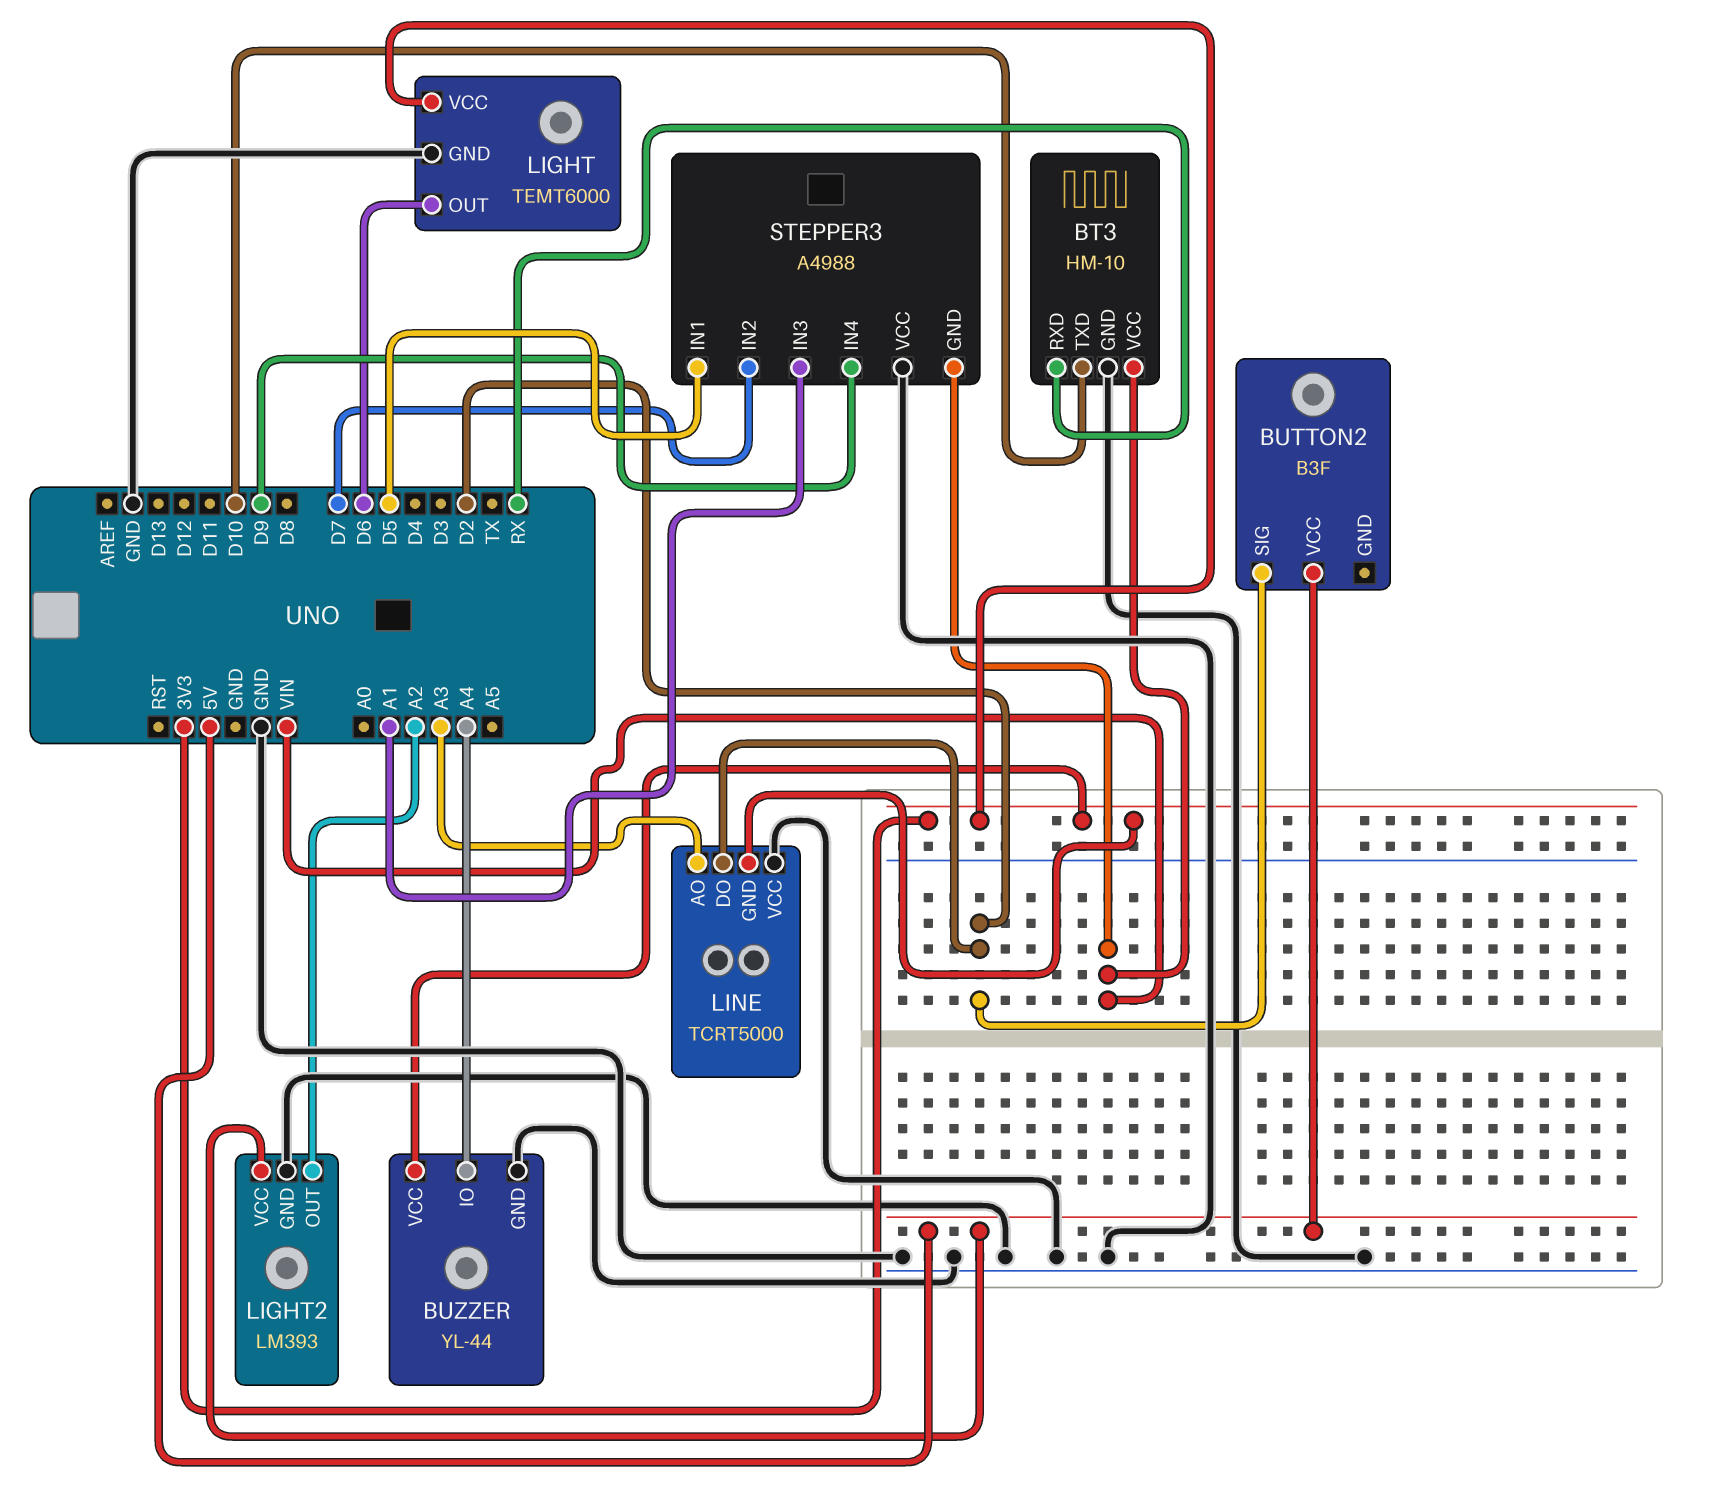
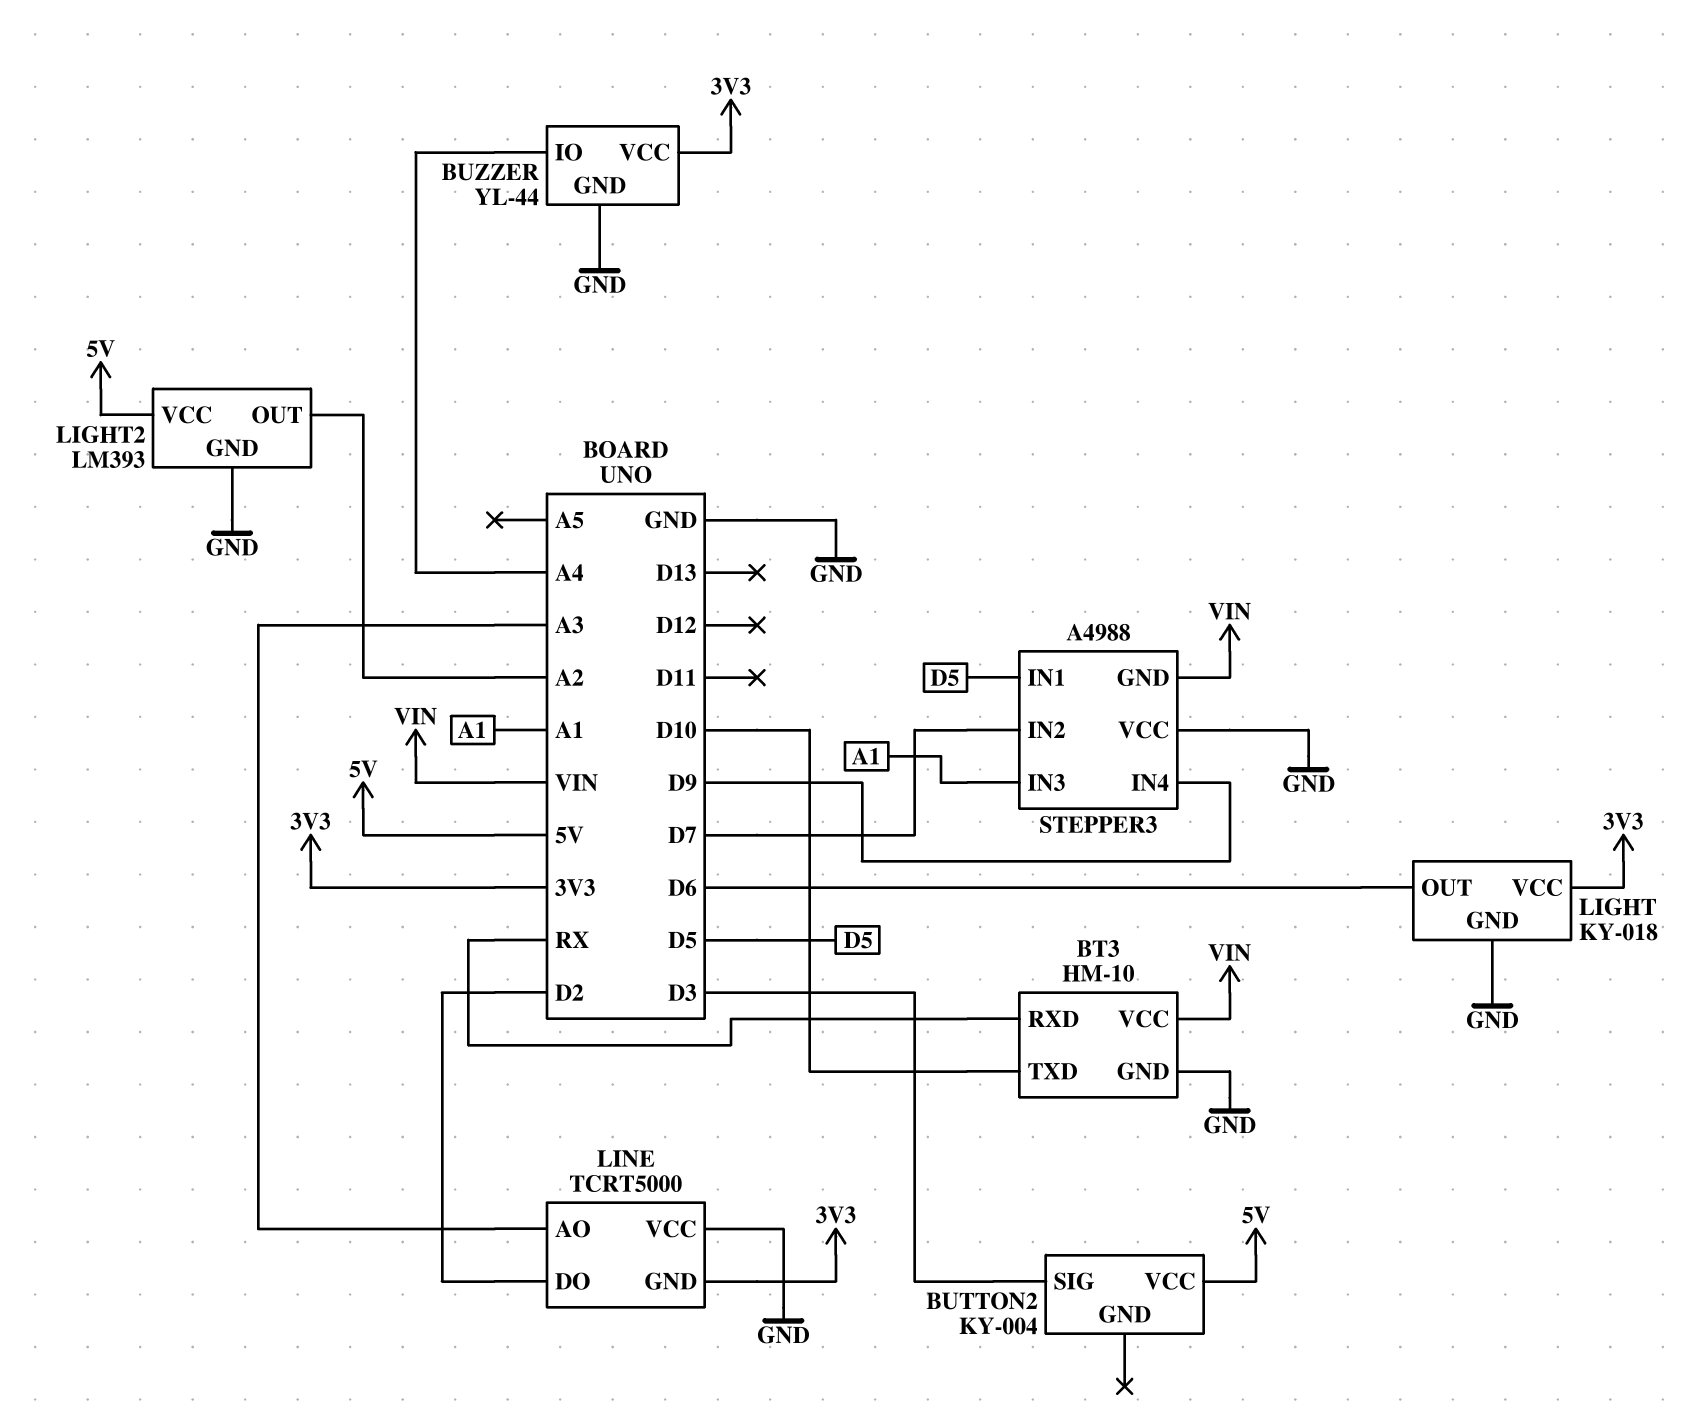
BUTTON2: B3F -> KY-004
BUTTON2 pin SIG: D2 -> D3
LIGHT: TEMT6000 -> KY-018

